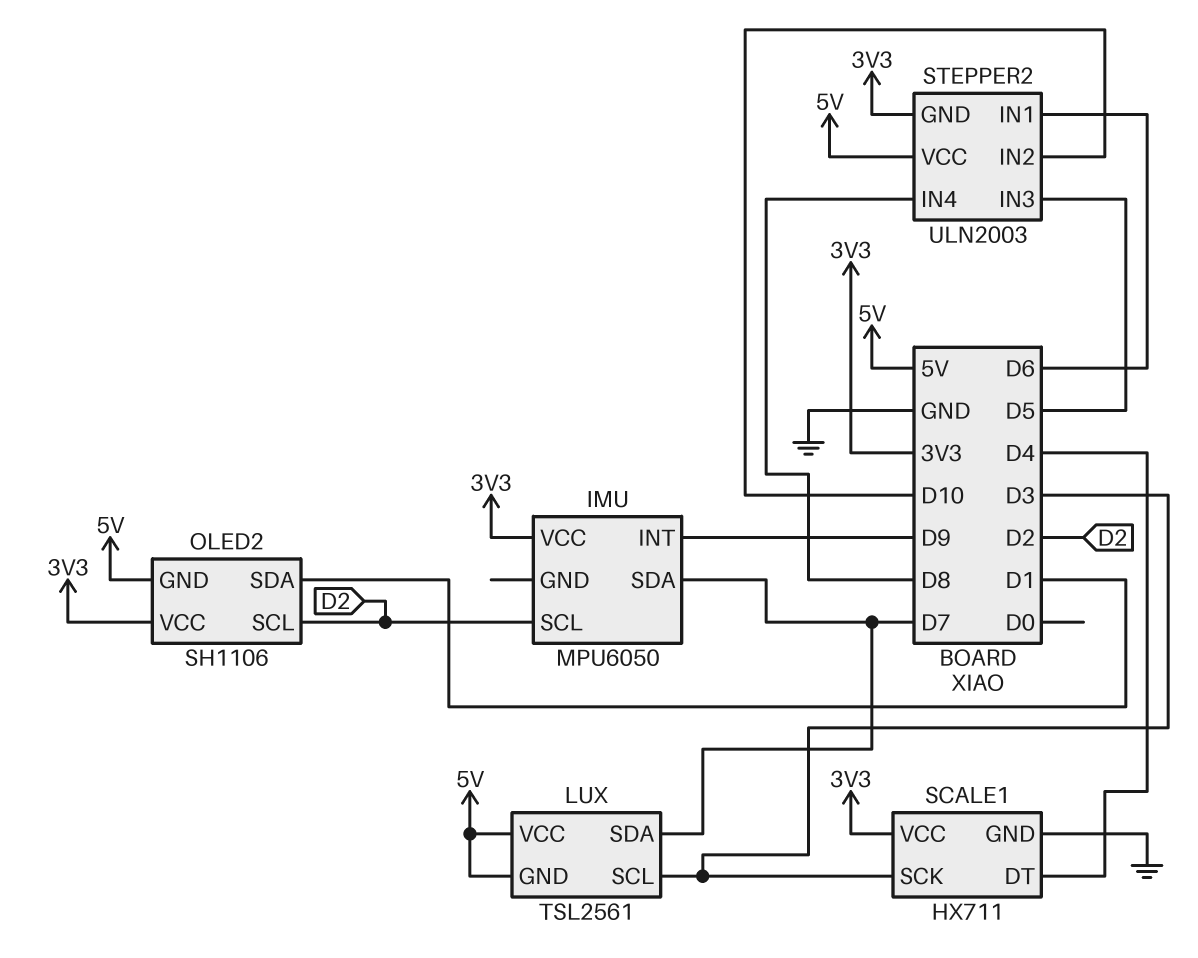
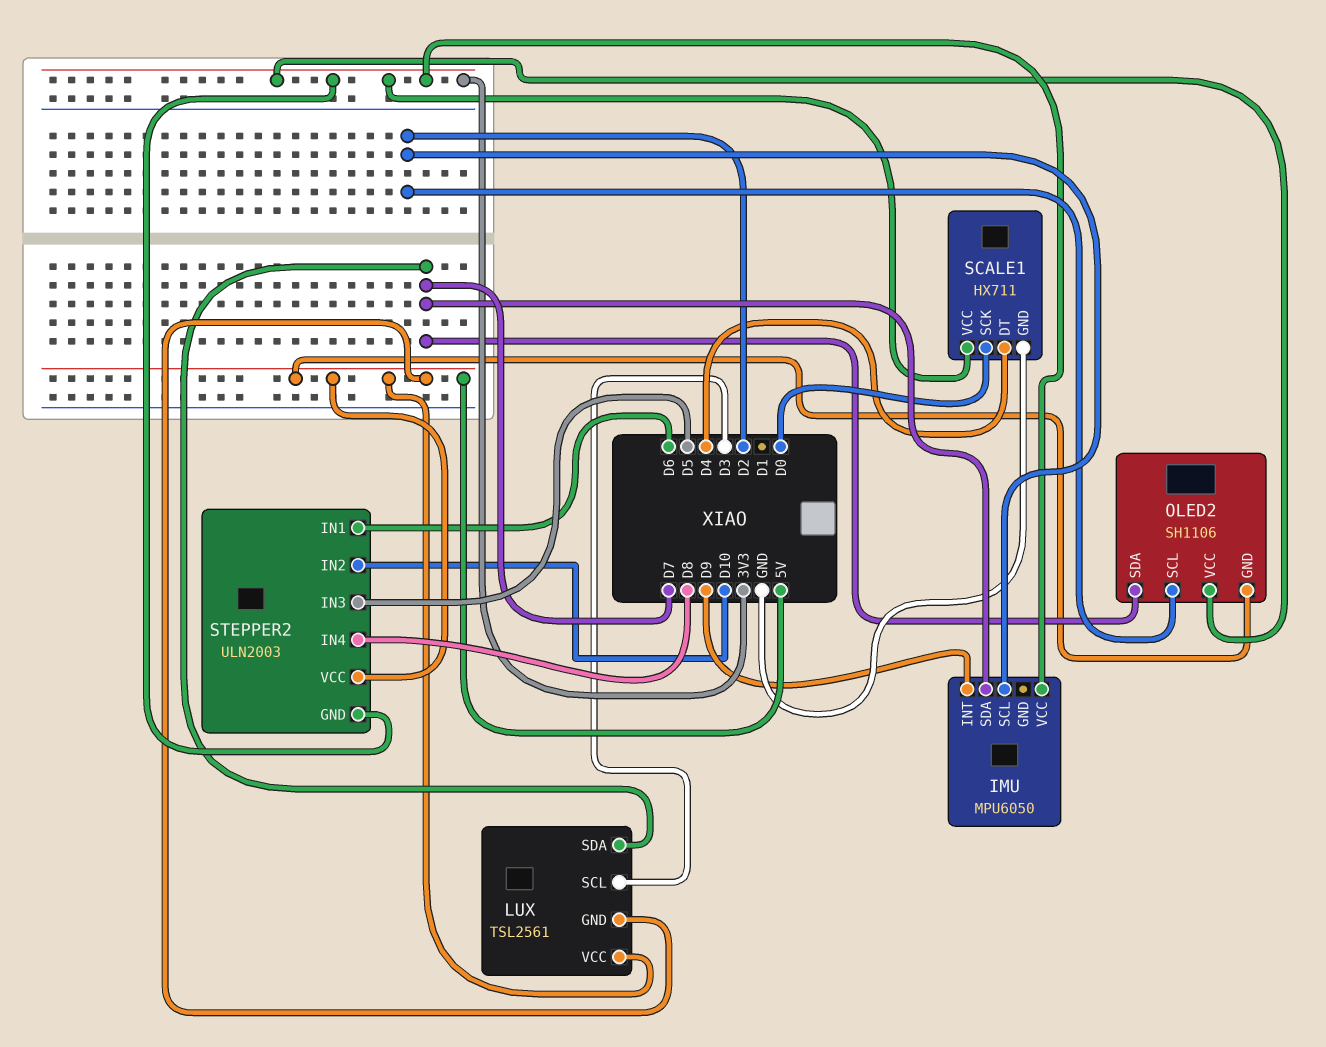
OLED2 pin SDA: D1 -> D7
SCALE1 pin SCK: D3 -> D0

